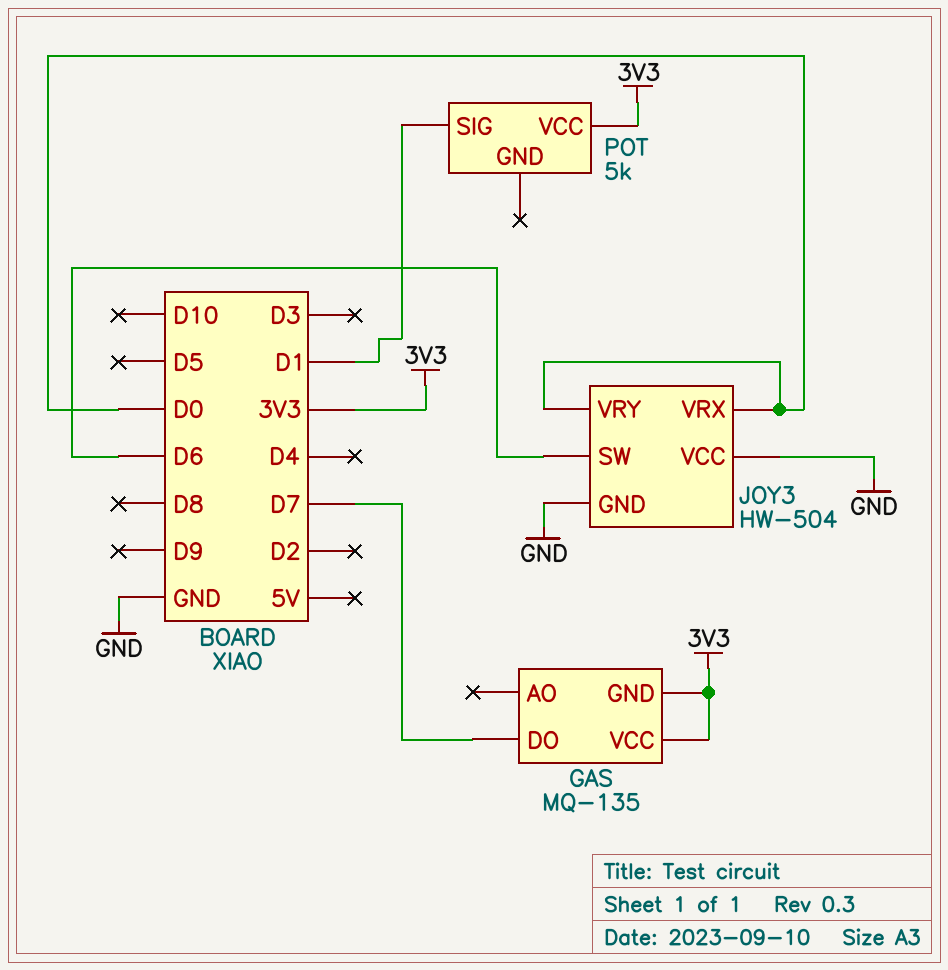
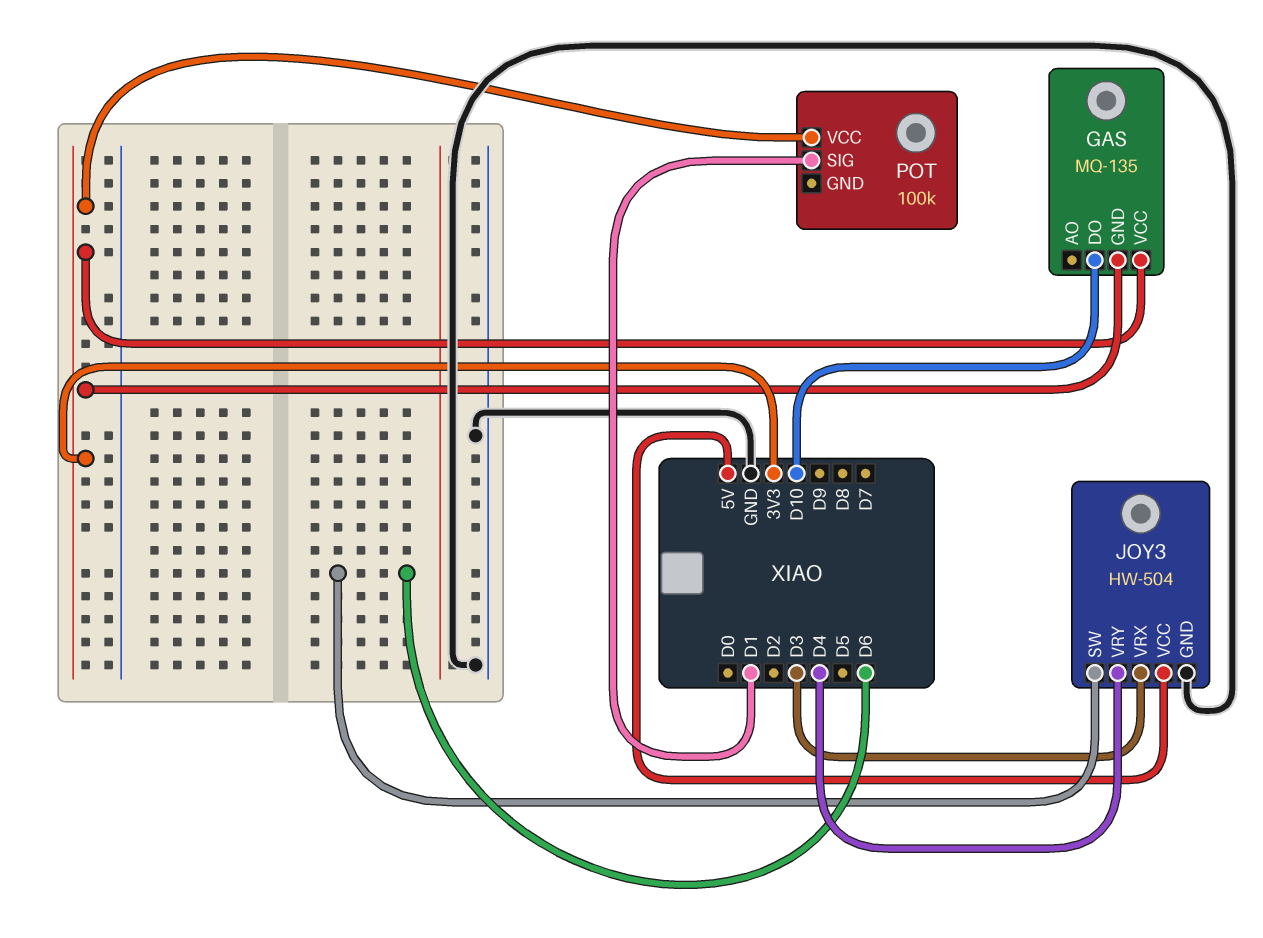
GAS pin DO: D7 -> D10
JOY3 pin VCC: GND -> 5V
JOY3 pin VRX: D0 -> D3
JOY3 pin VRY: D0 -> D4
POT: 5k -> 100k

